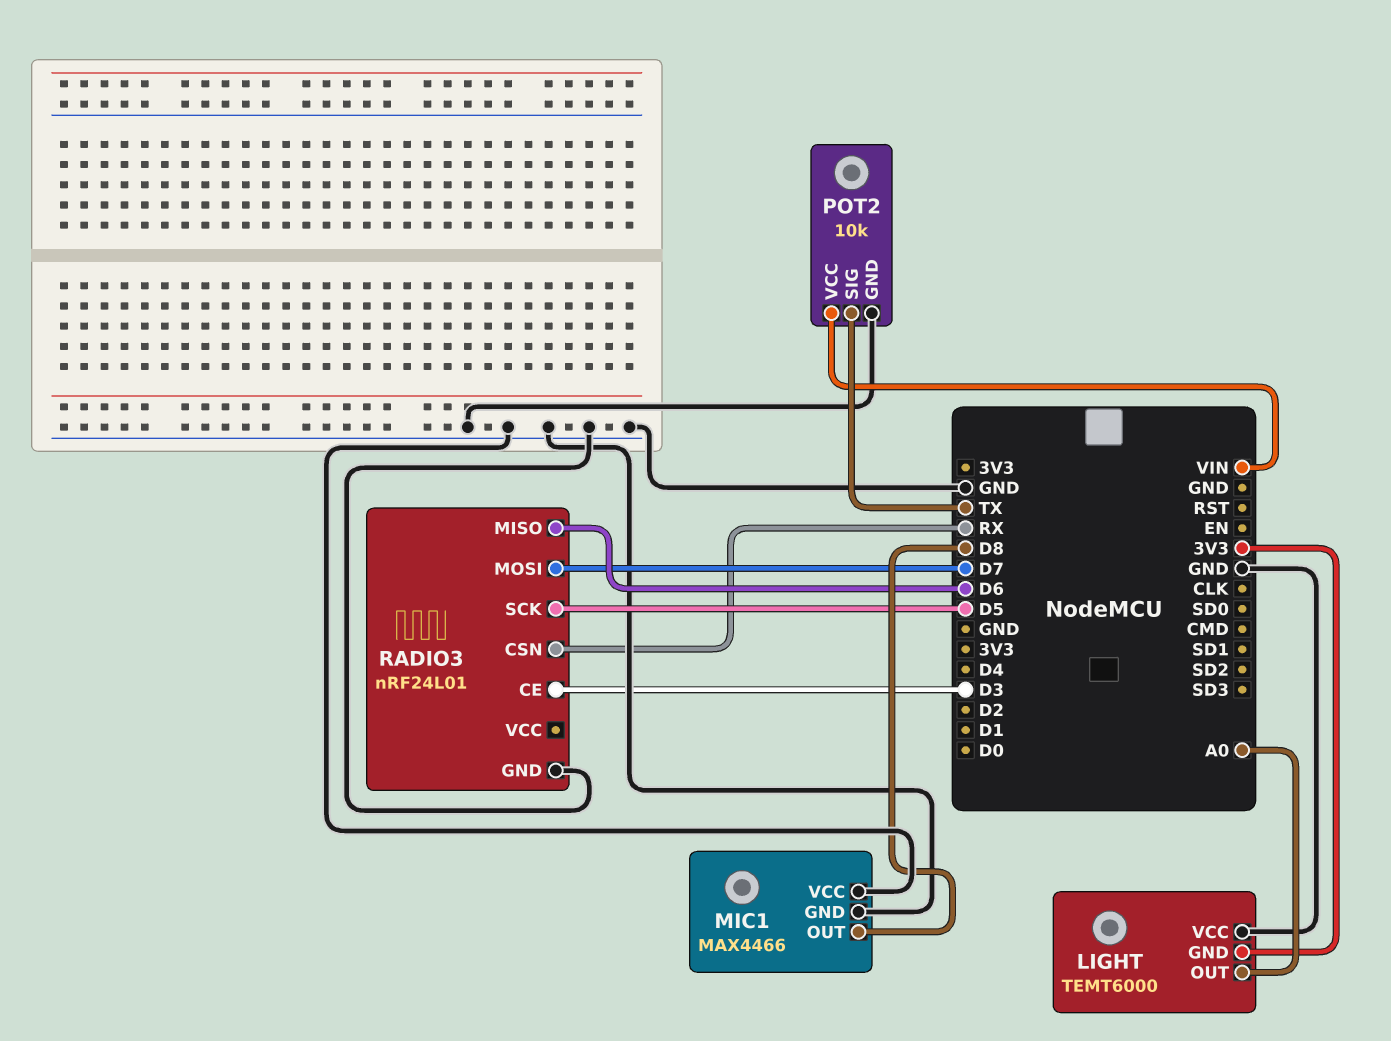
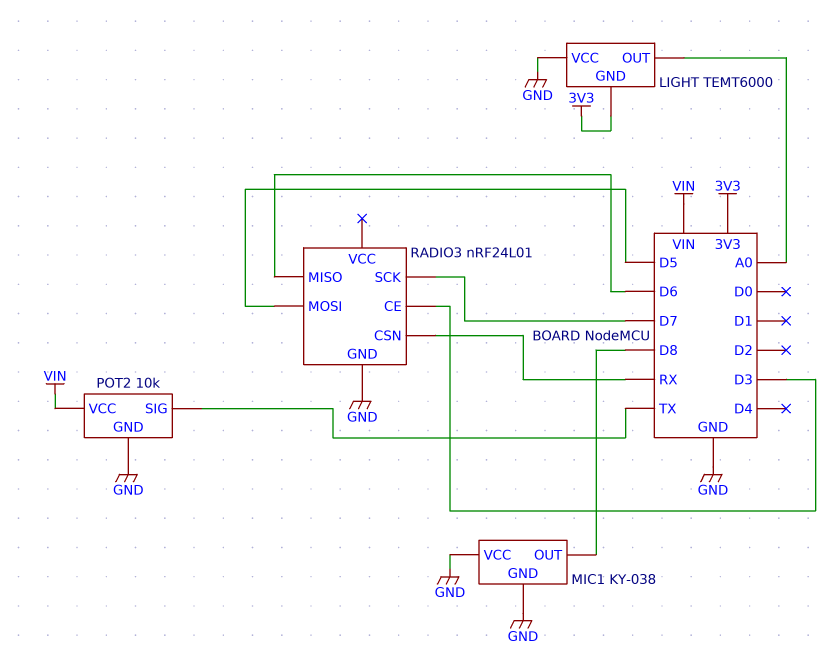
MIC1: MAX4466 -> KY-038
RADIO3 pin MOSI: D7 -> D5
RADIO3 pin SCK: D5 -> D7

